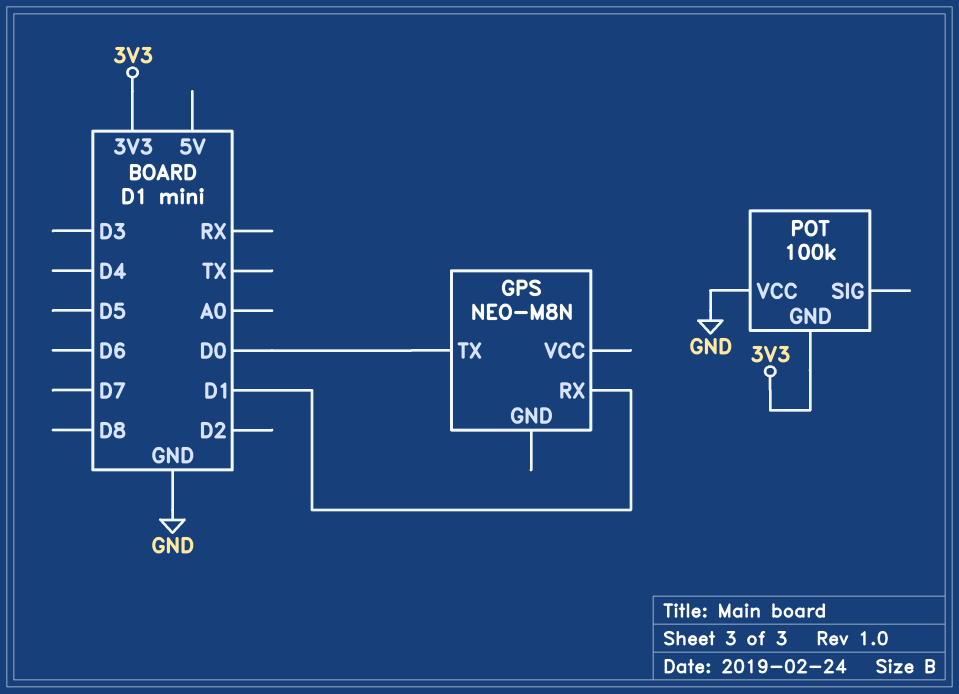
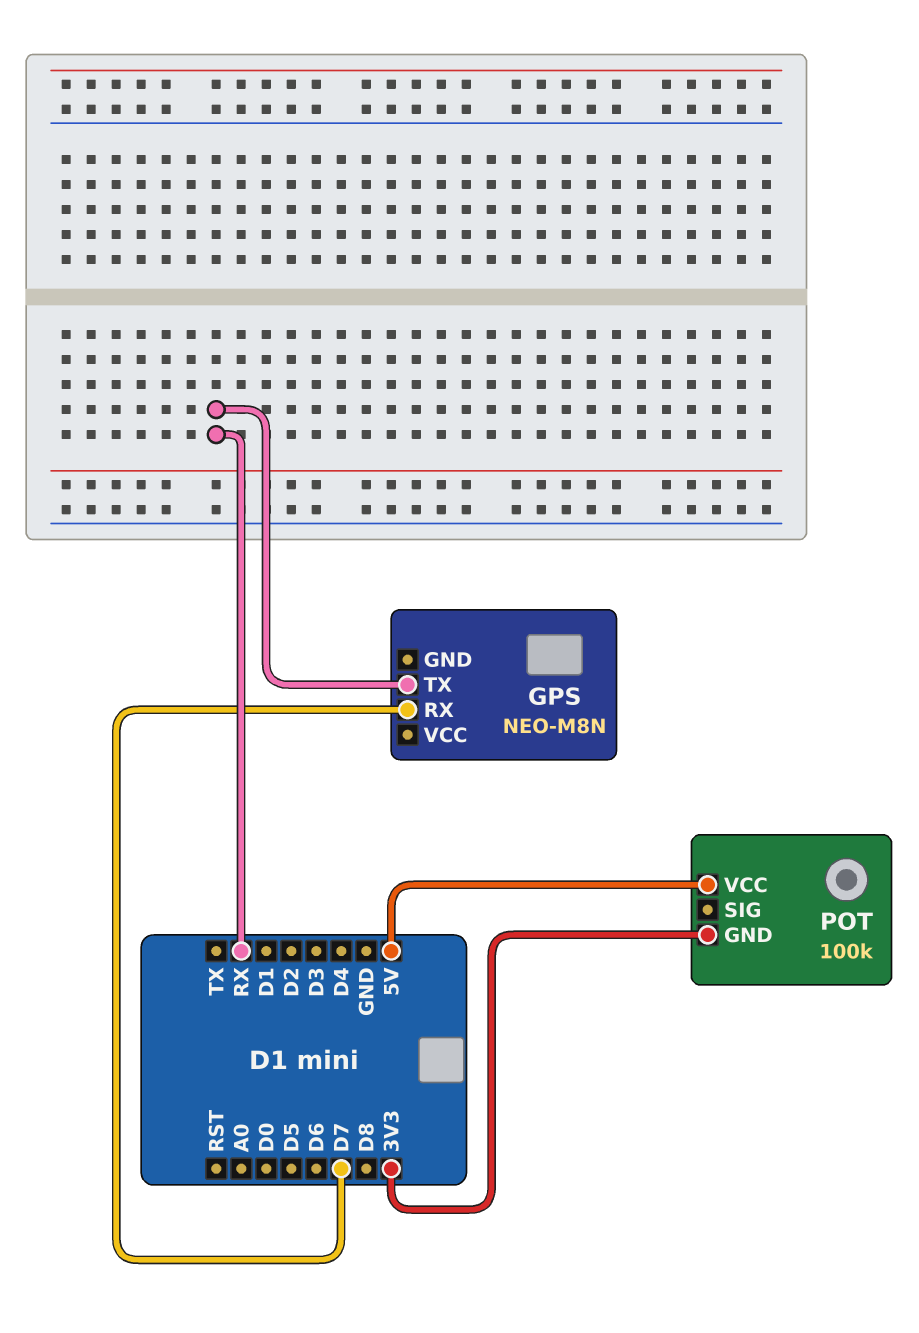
GPS pin RX: D1 -> D7
GPS pin TX: D0 -> RX
POT pin VCC: GND -> 5V

